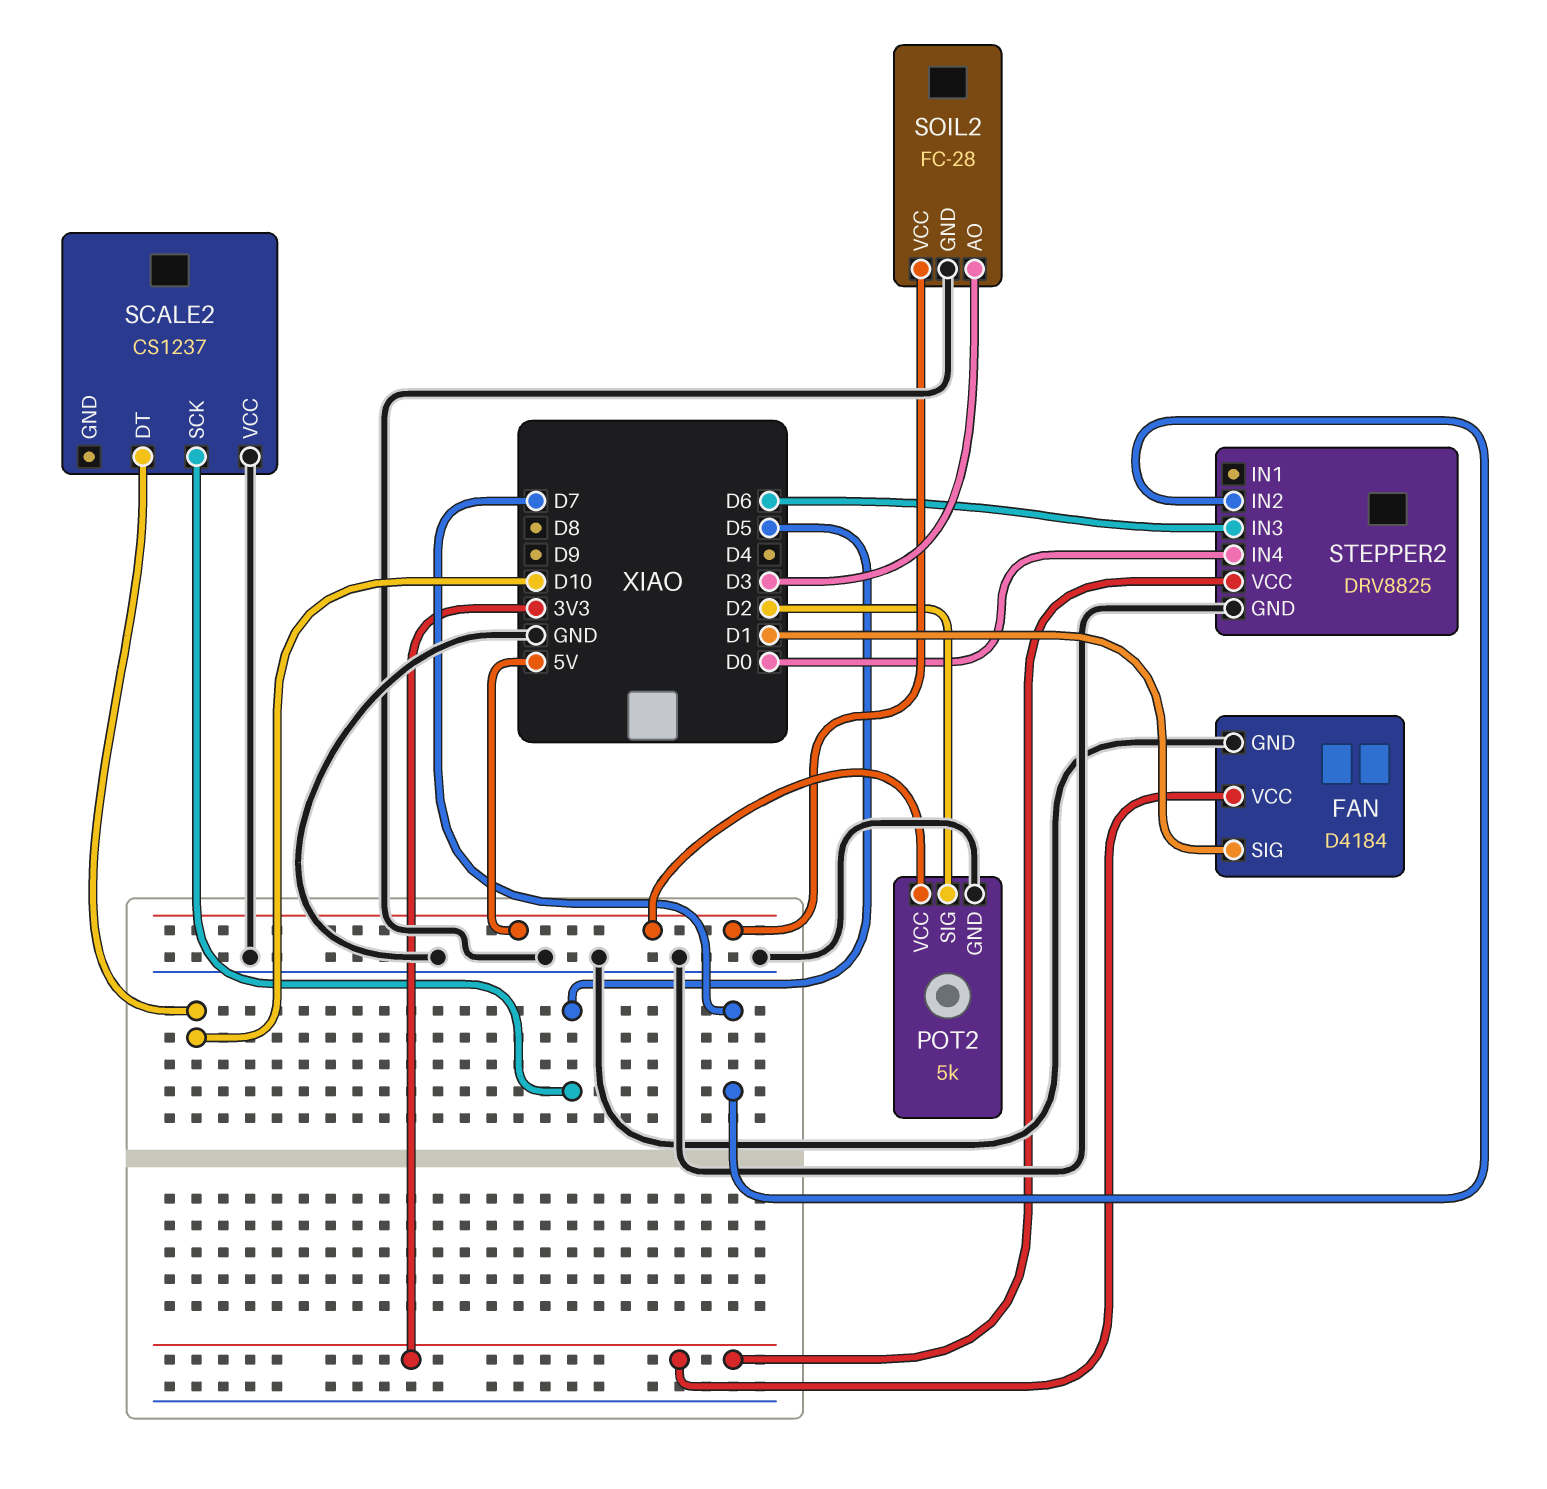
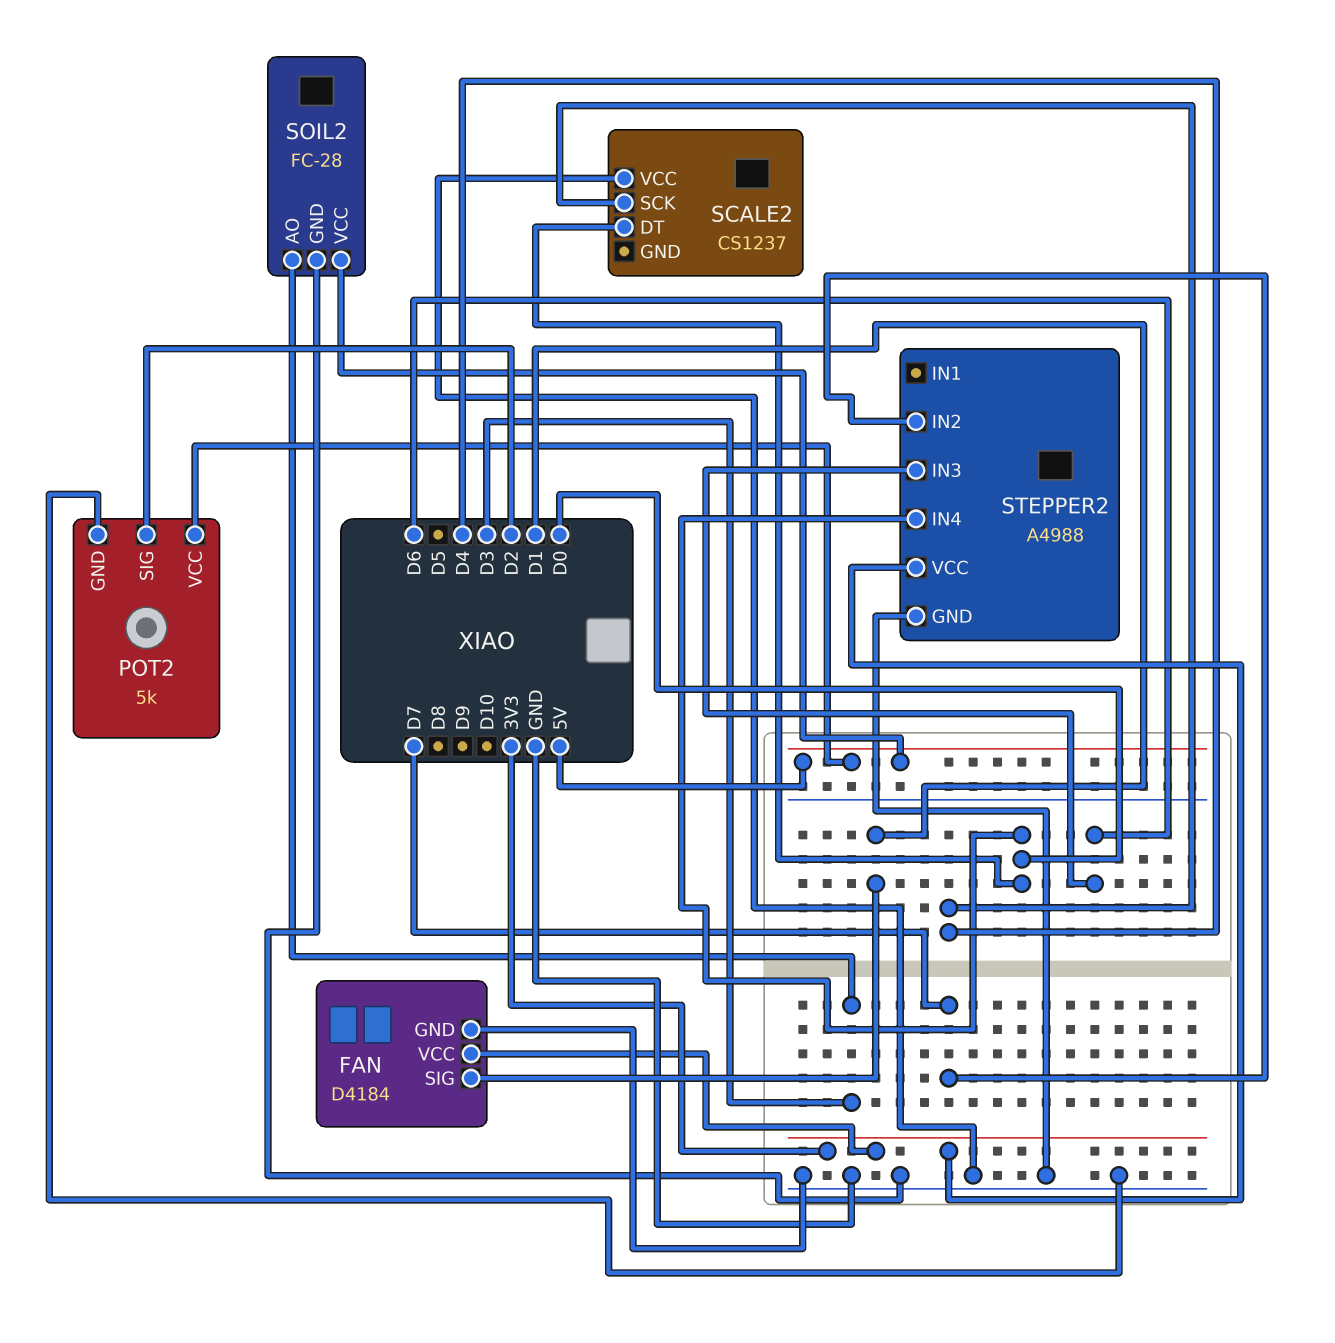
SCALE2 pin DT: D10 -> D0
SCALE2 pin SCK: D5 -> D4
STEPPER2: DRV8825 -> A4988

